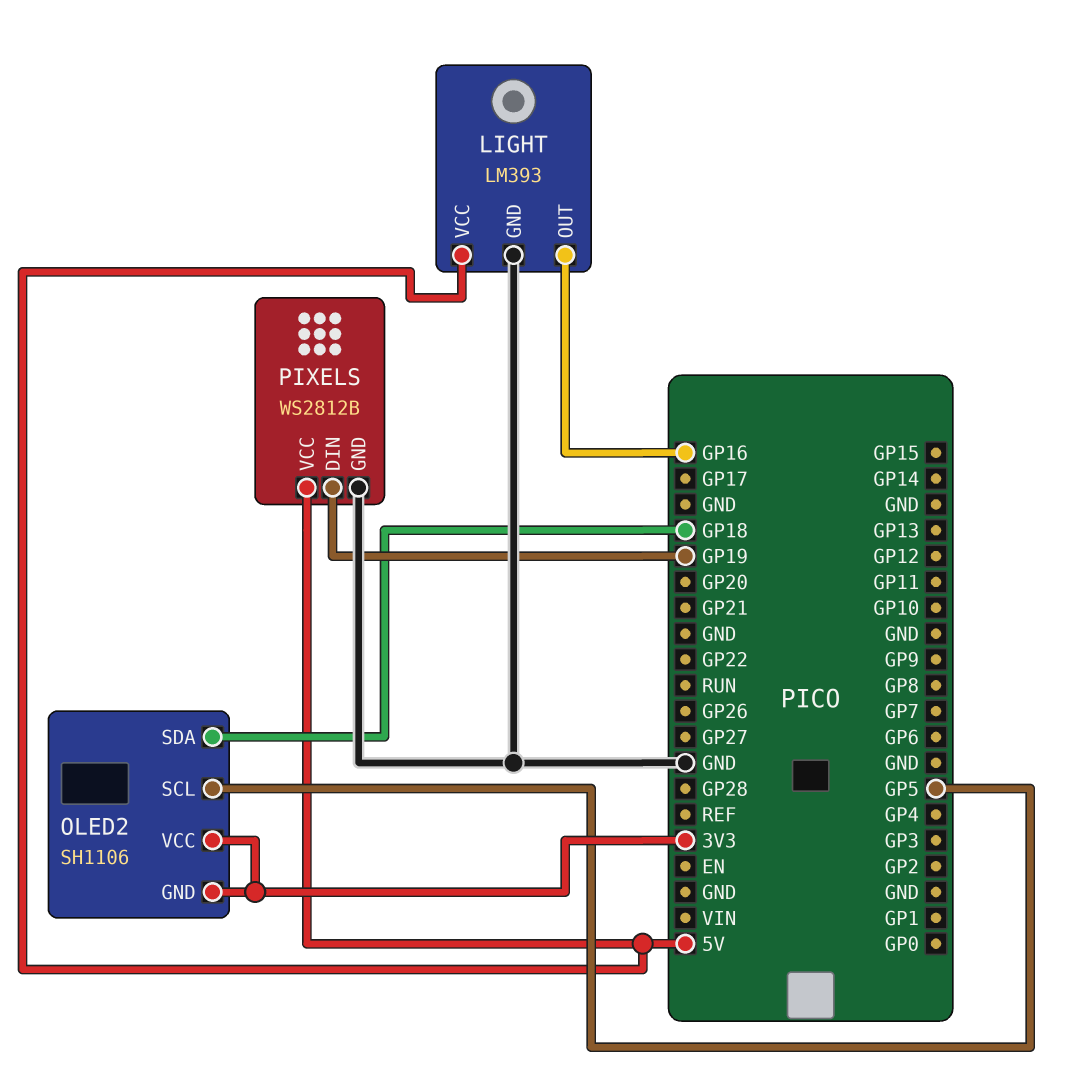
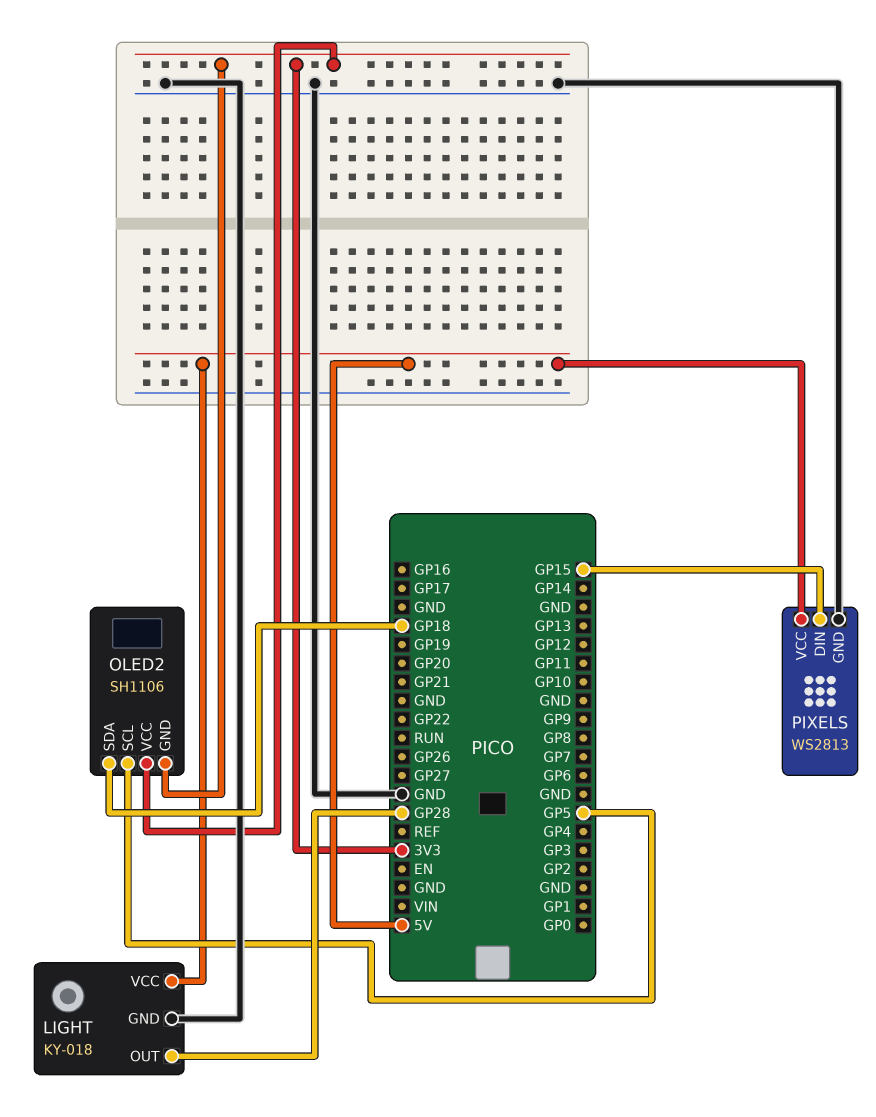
LIGHT: LM393 -> KY-018
LIGHT pin OUT: GP16 -> GP28
PIXELS: WS2812B -> WS2813
PIXELS pin DIN: GP19 -> GP15

